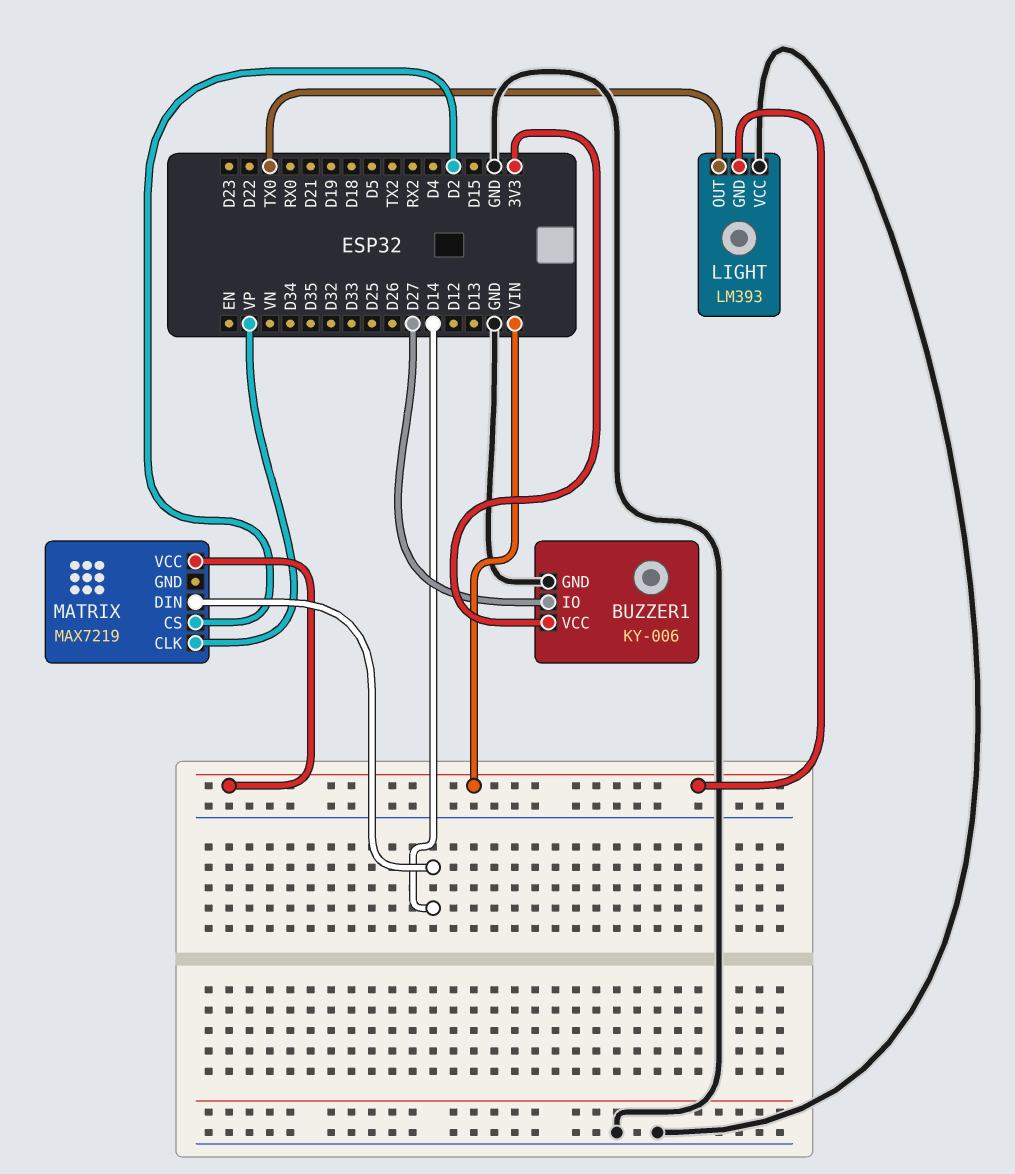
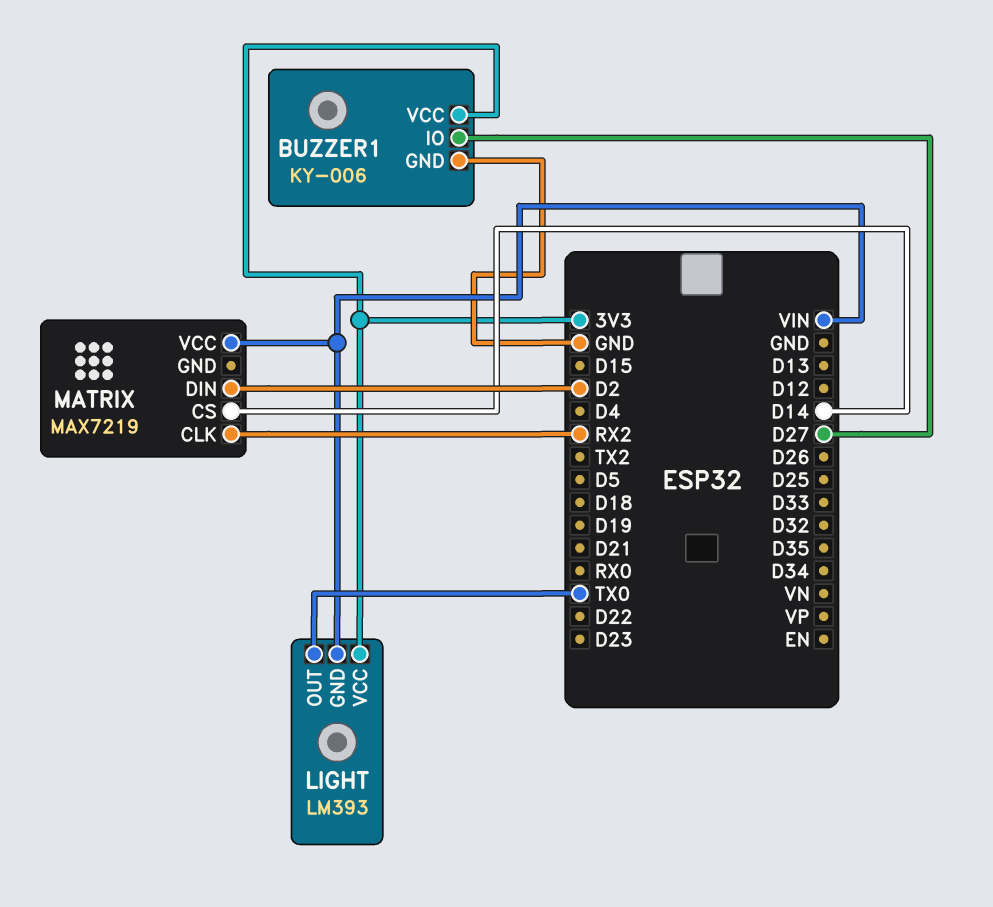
LIGHT pin VCC: GND -> 3V3
MATRIX pin CLK: VP -> RX2
MATRIX pin CS: D2 -> D14
MATRIX pin DIN: D14 -> D2

